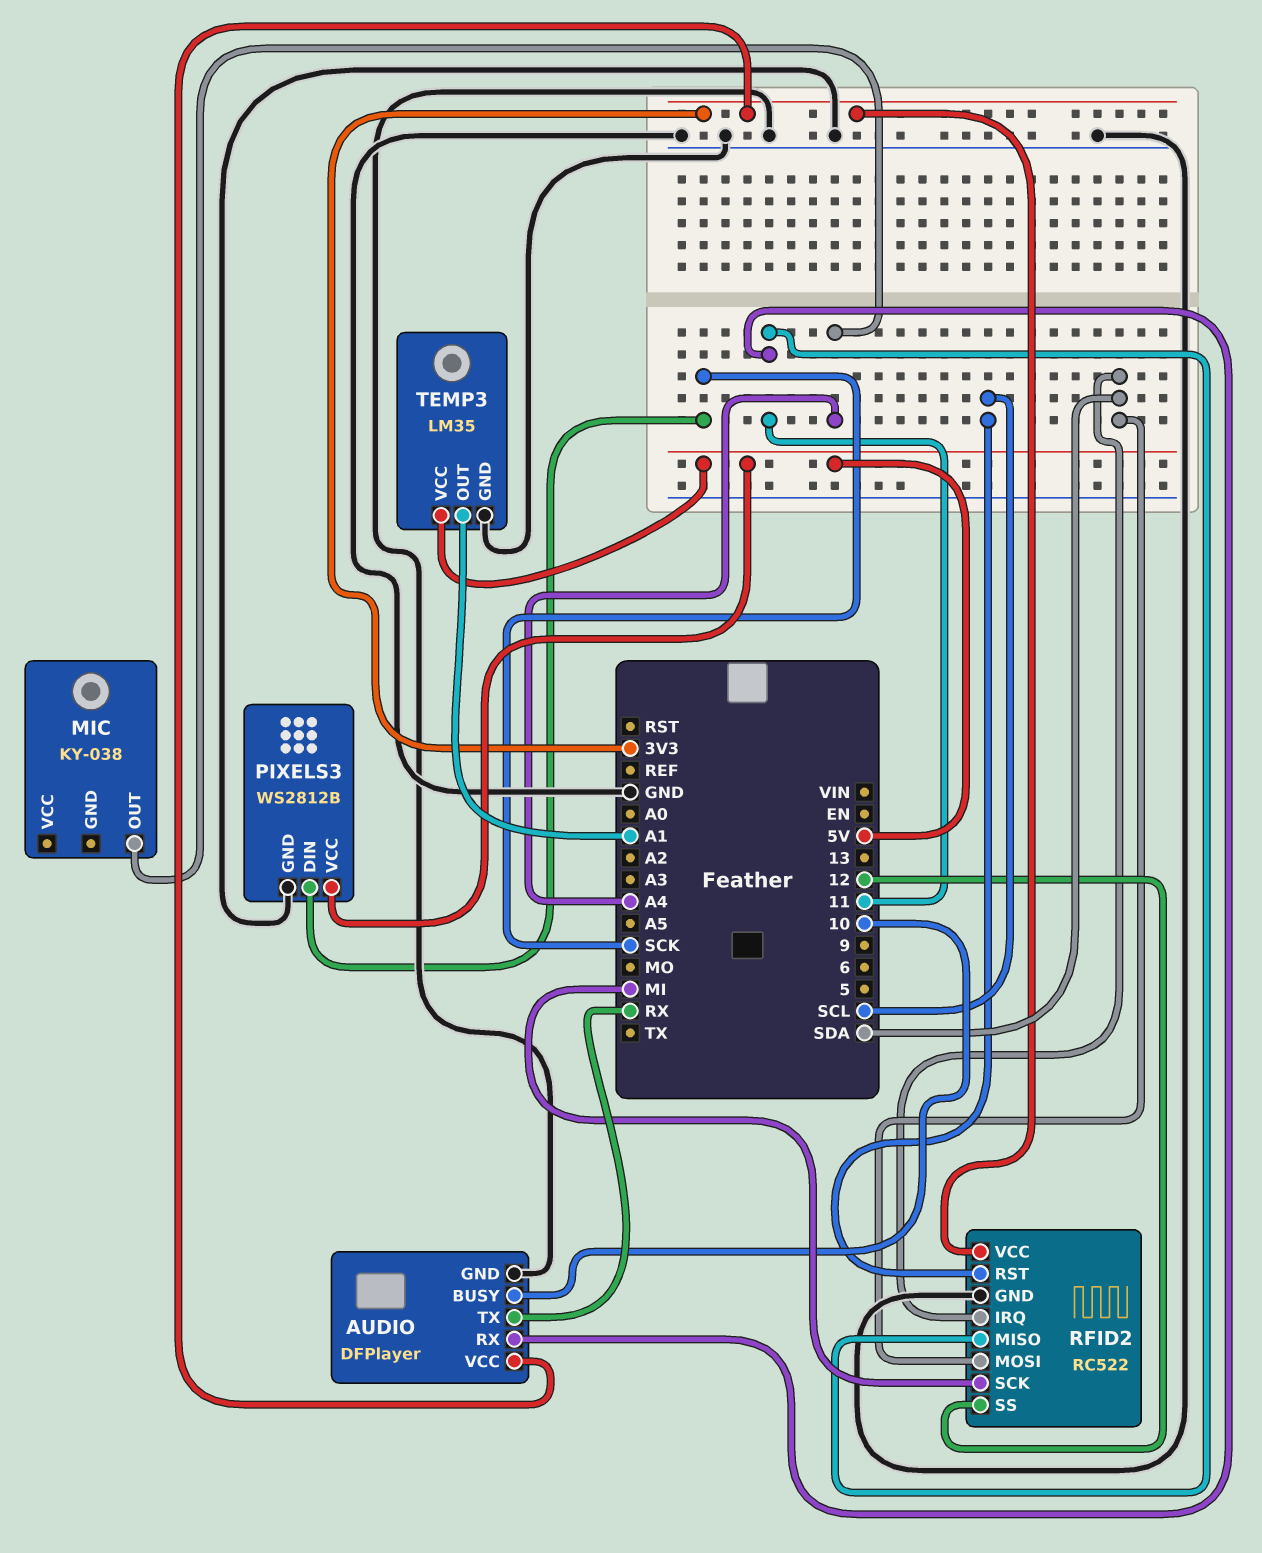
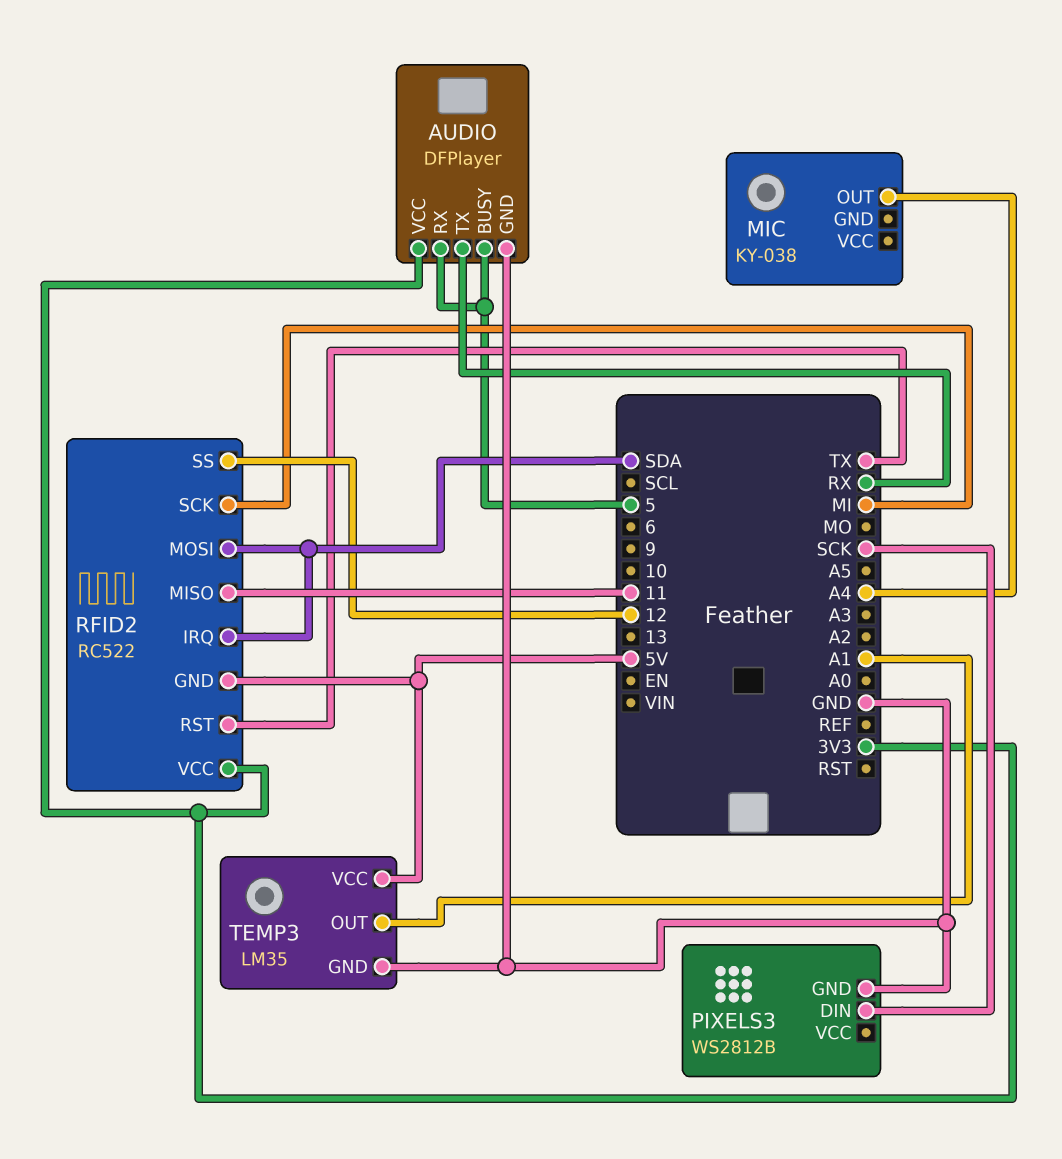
AUDIO pin BUSY: 10 -> 5
AUDIO pin RX: 11 -> 5
PIXELS3 pin VCC: 5V -> none
RFID2 pin GND: GND -> 5V
RFID2 pin RST: SCL -> TX

